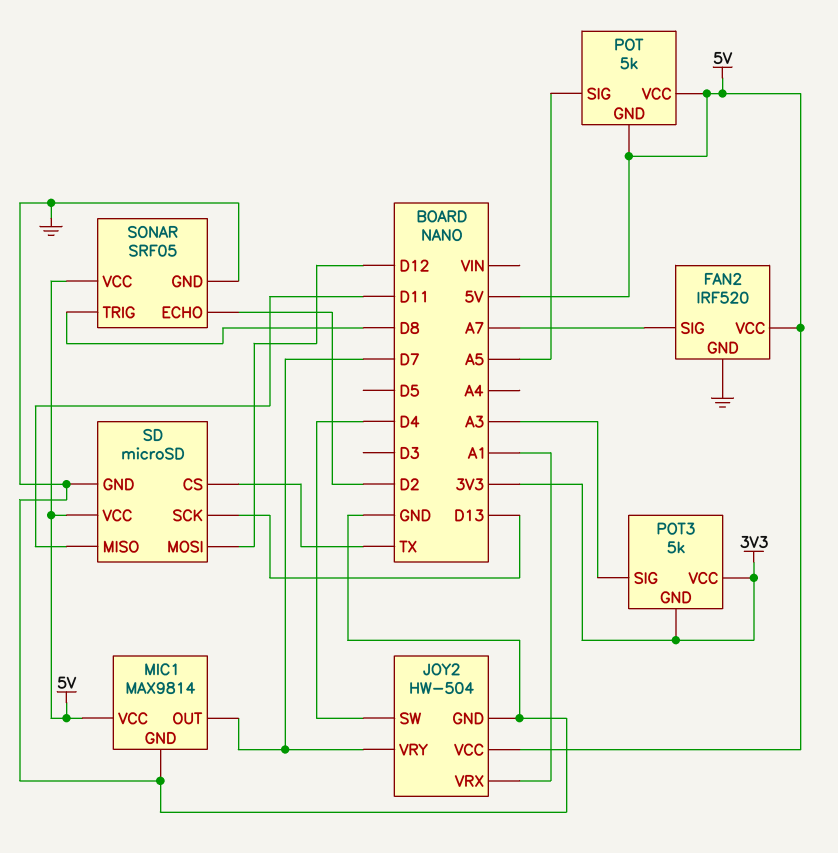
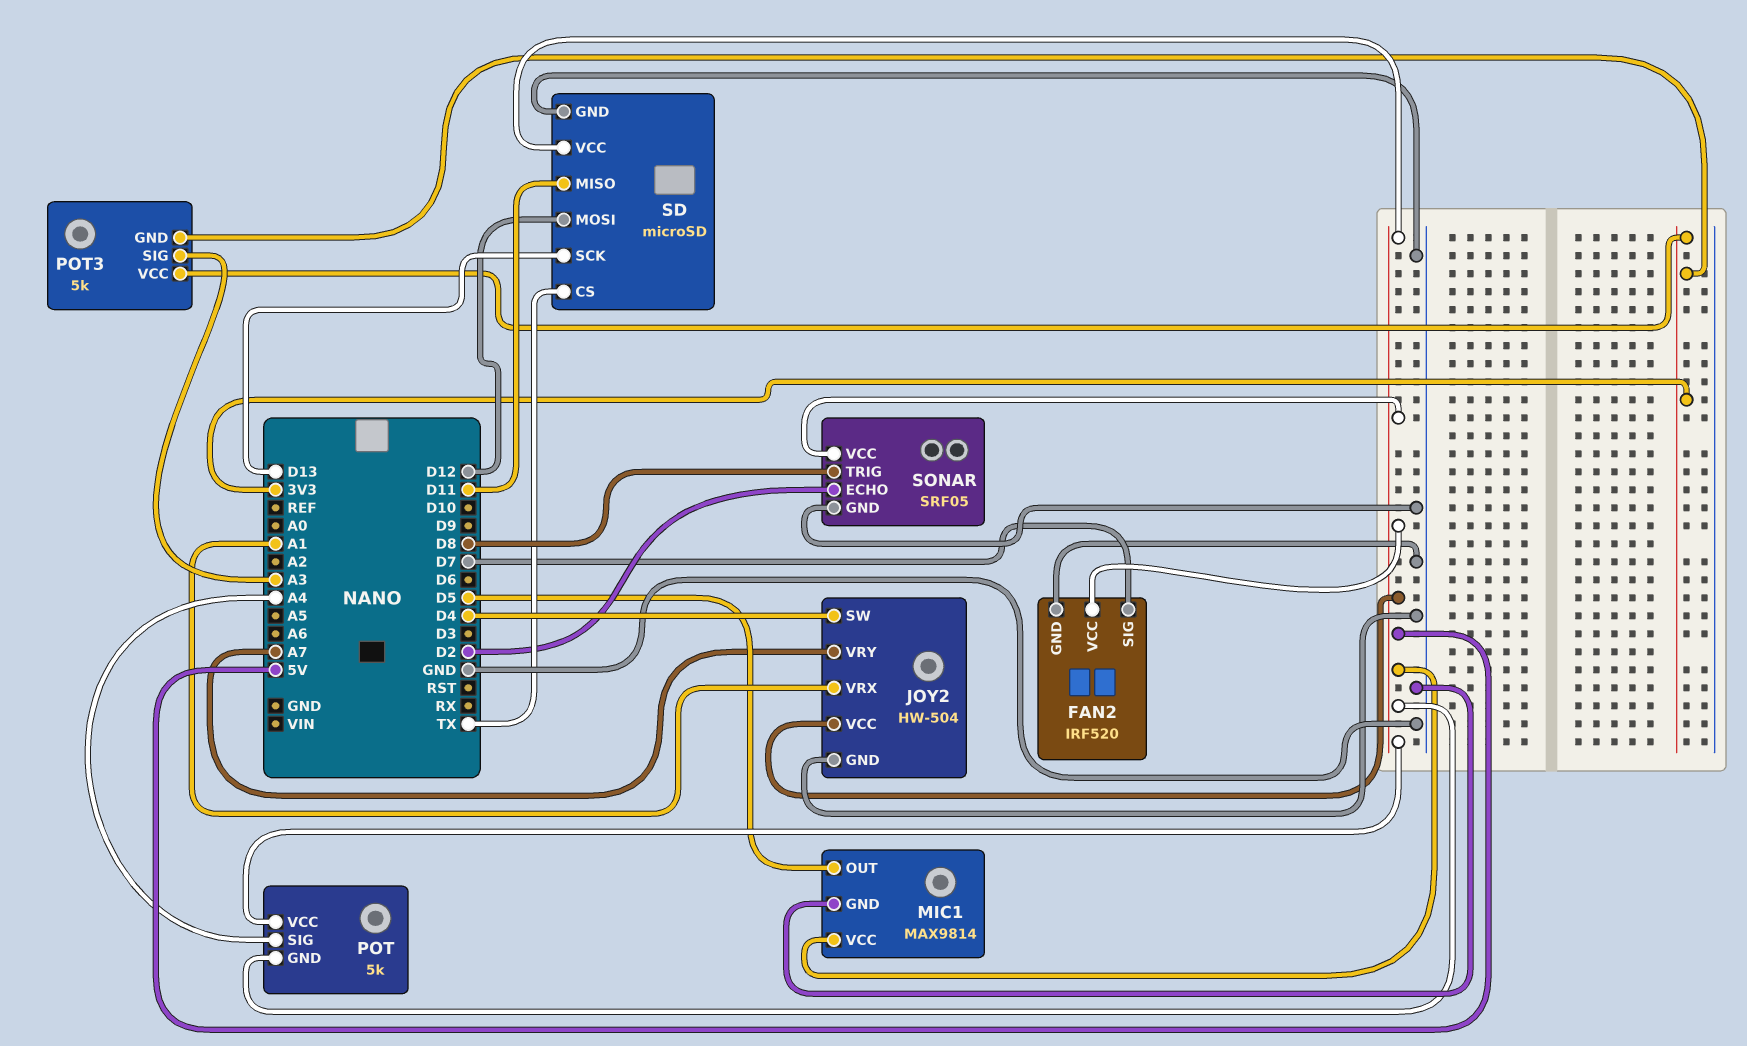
FAN2 pin SIG: A7 -> D7
JOY2 pin VRY: D7 -> A7
MIC1 pin OUT: D7 -> D5
POT pin SIG: A5 -> A4

